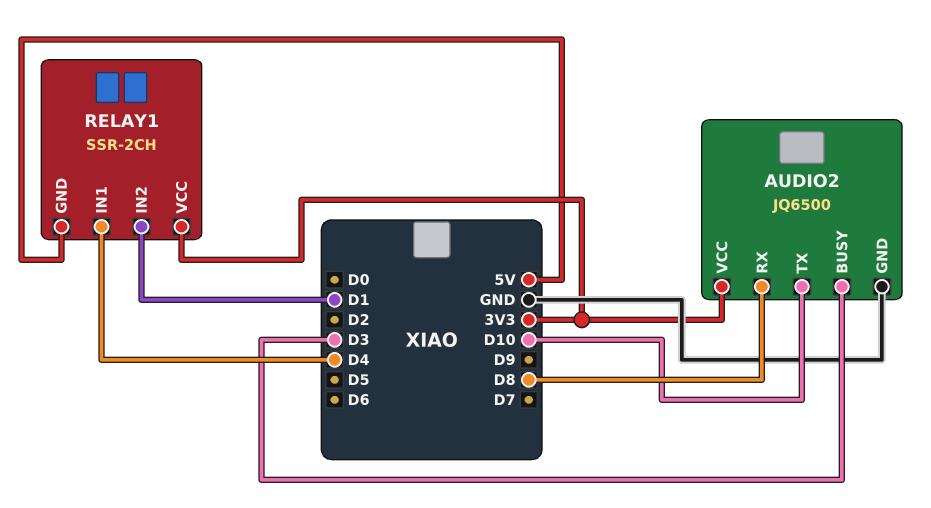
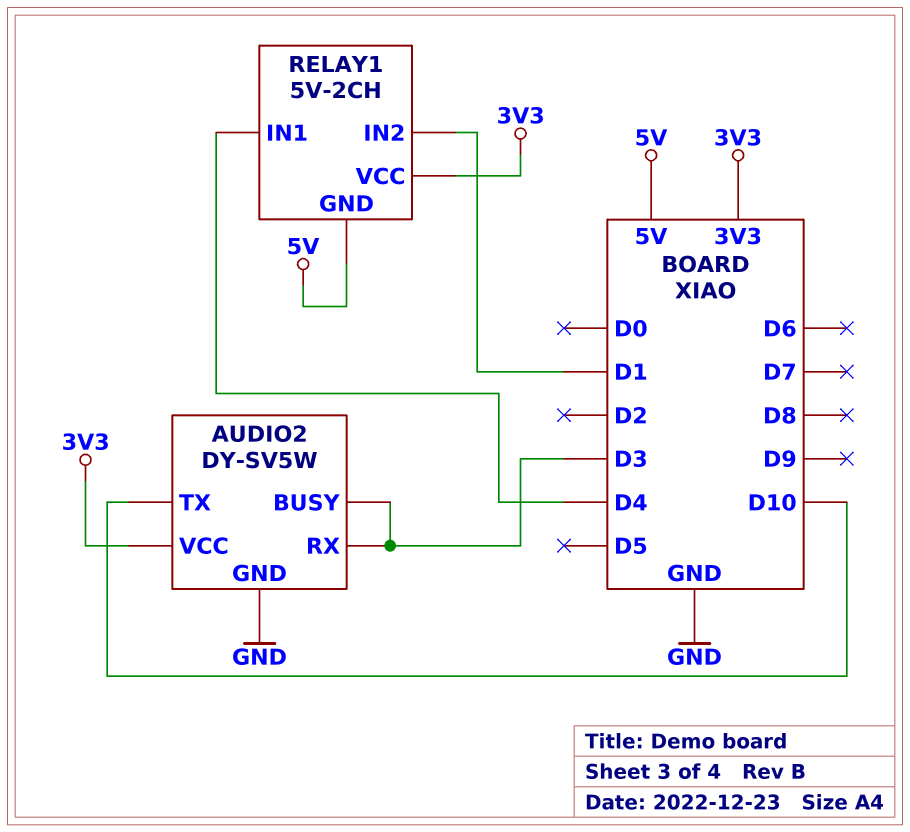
AUDIO2: JQ6500 -> DY-SV5W
AUDIO2 pin RX: D8 -> D3
RELAY1: SSR-2CH -> 5V-2CH

